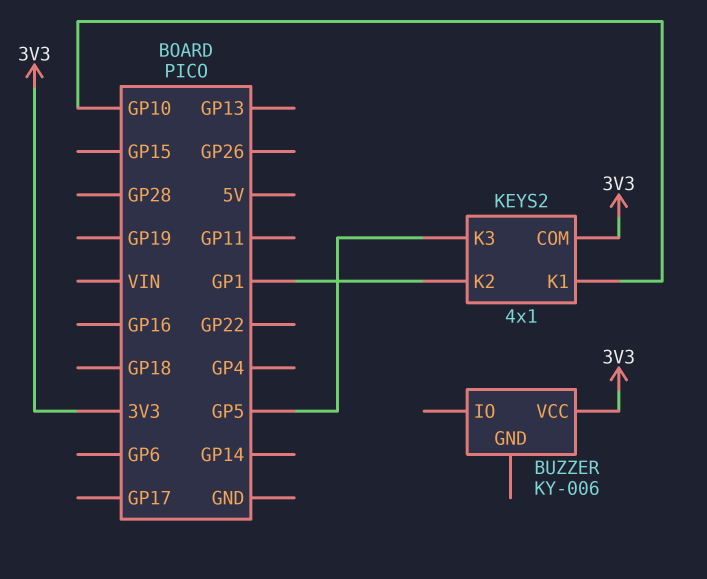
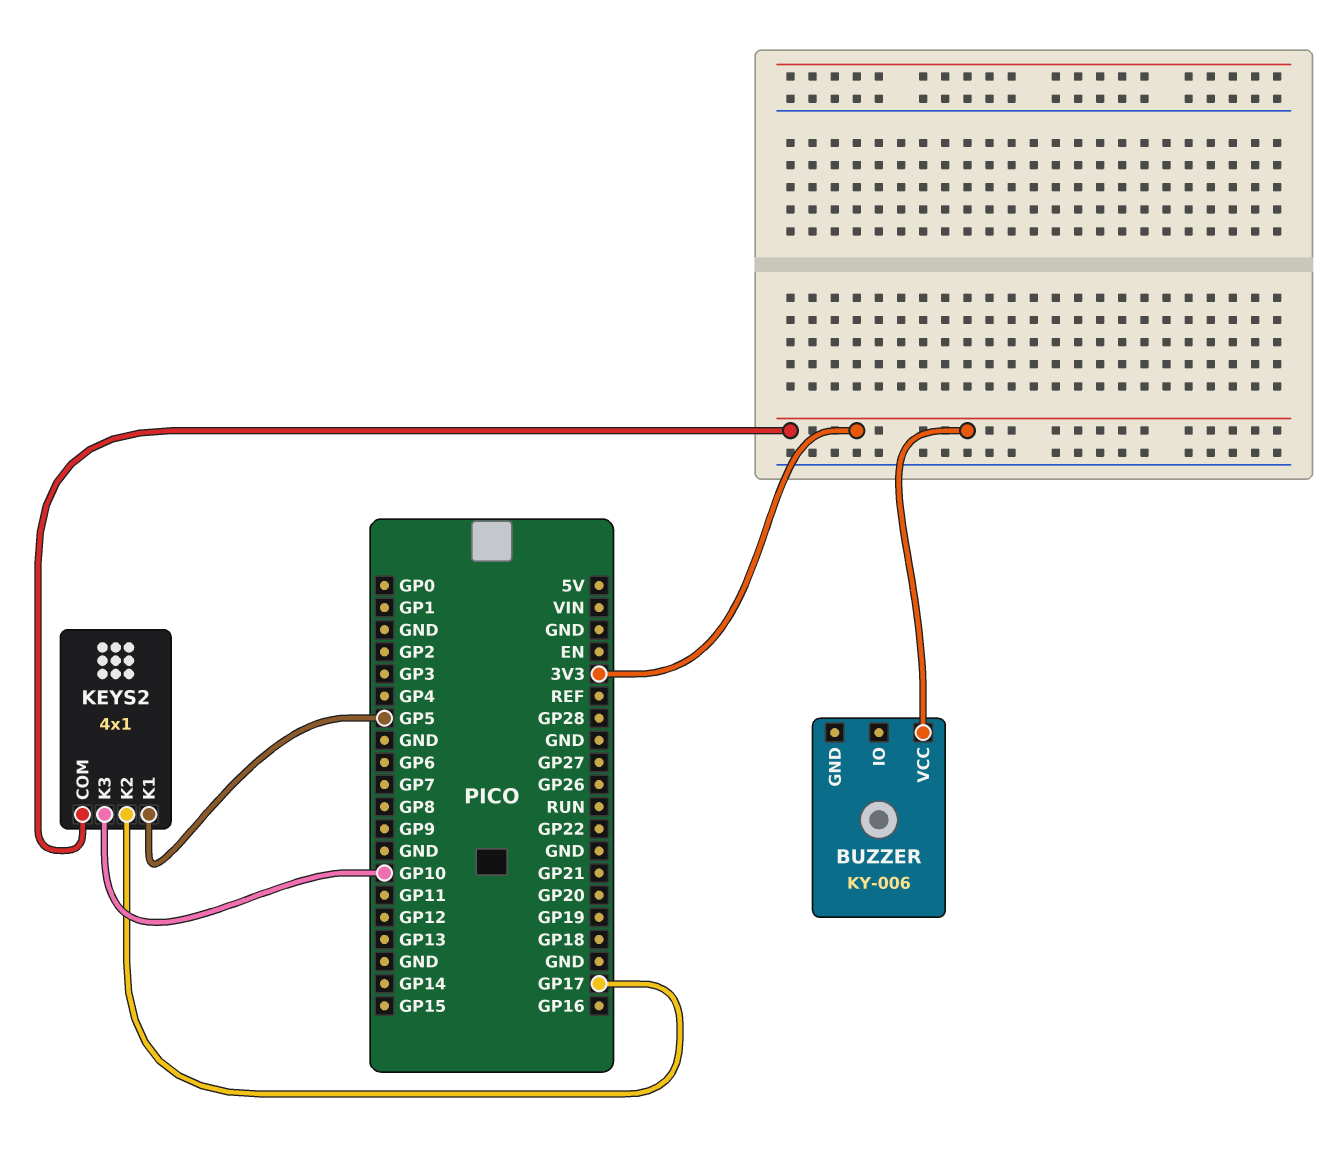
KEYS2 pin K1: GP10 -> GP5
KEYS2 pin K2: GP1 -> GP17
KEYS2 pin K3: GP5 -> GP10

